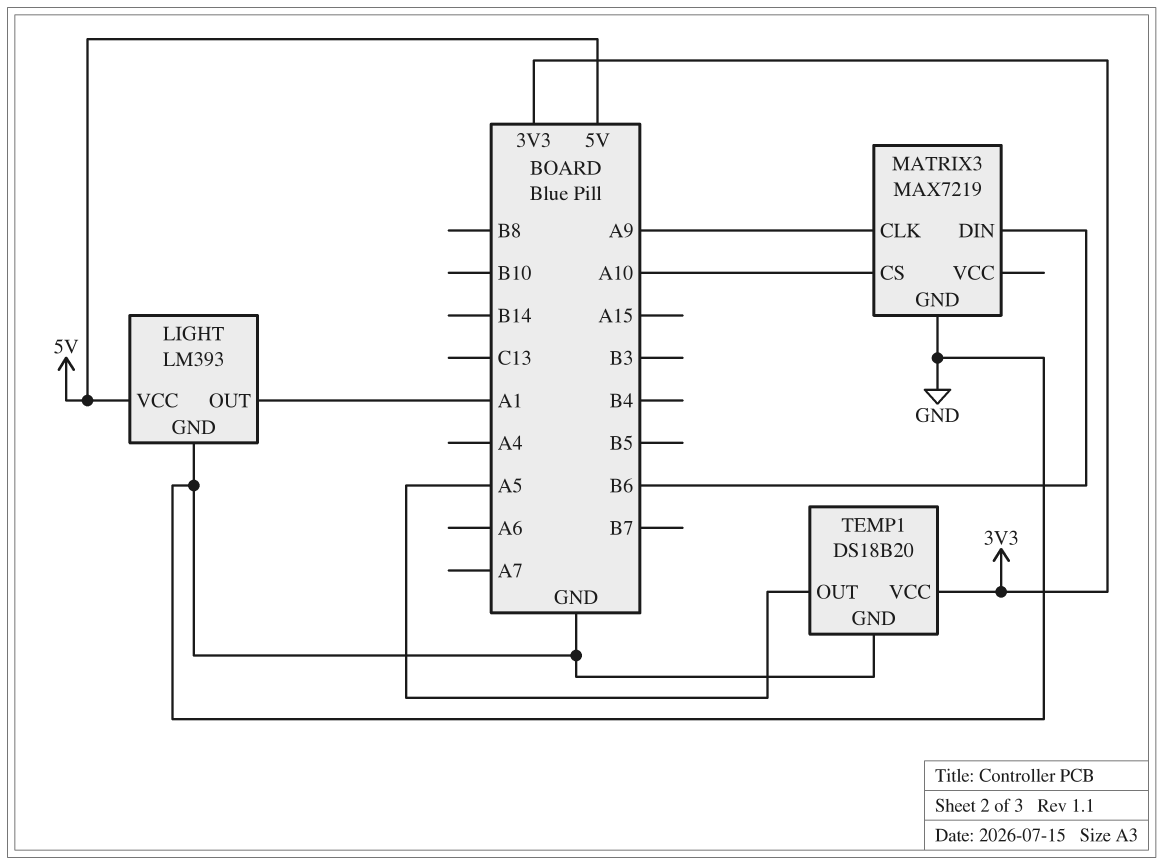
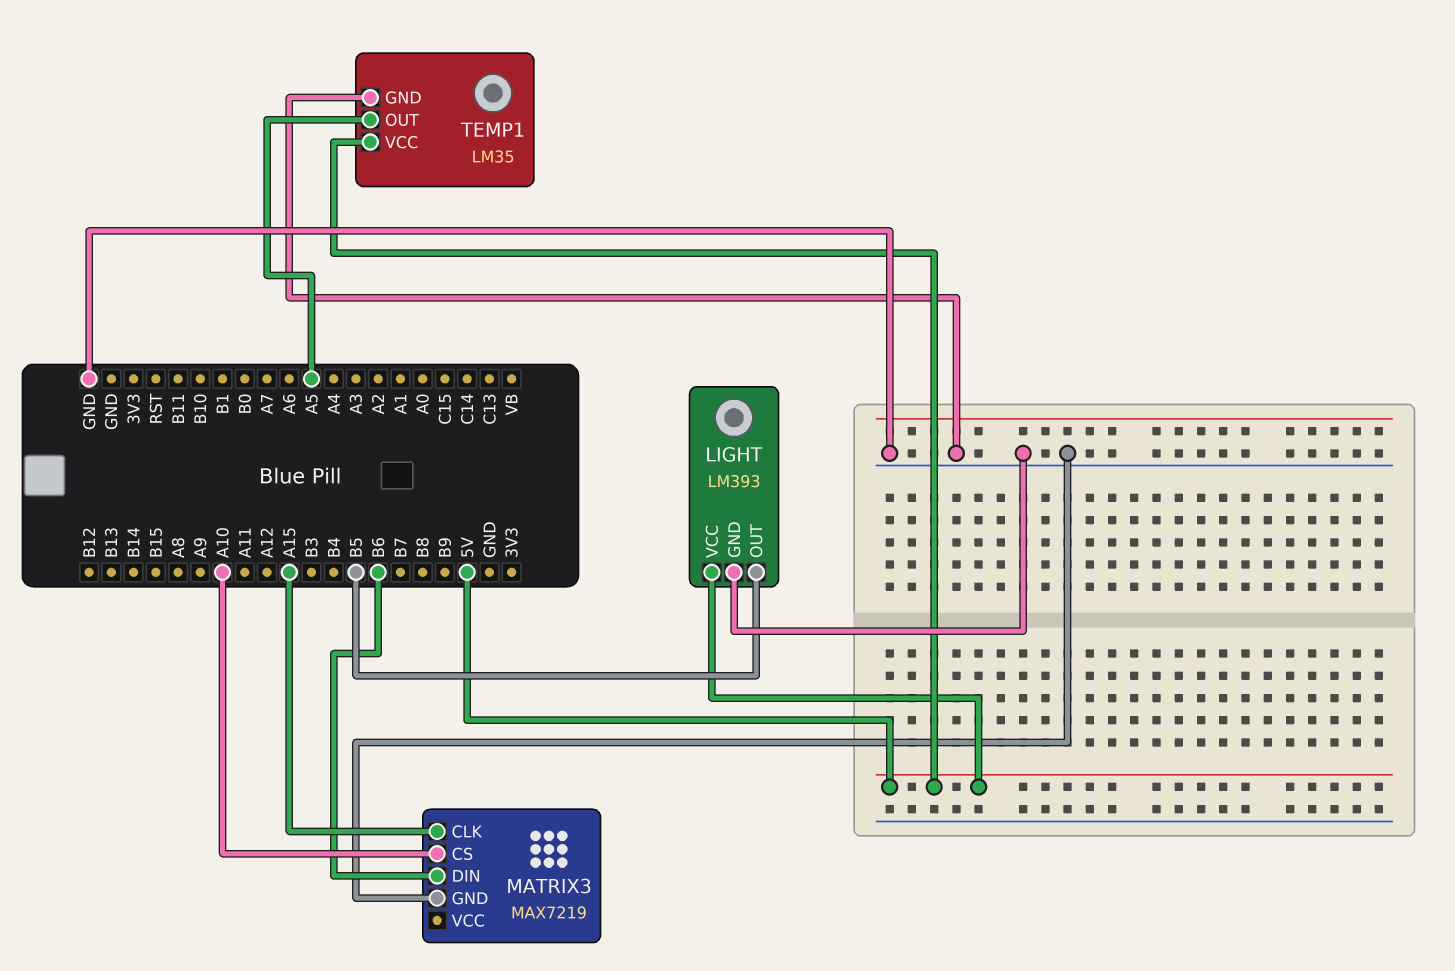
LIGHT pin OUT: A1 -> B5
MATRIX3 pin CLK: A9 -> A15
TEMP1: DS18B20 -> LM35
TEMP1 pin VCC: 3V3 -> 5V

